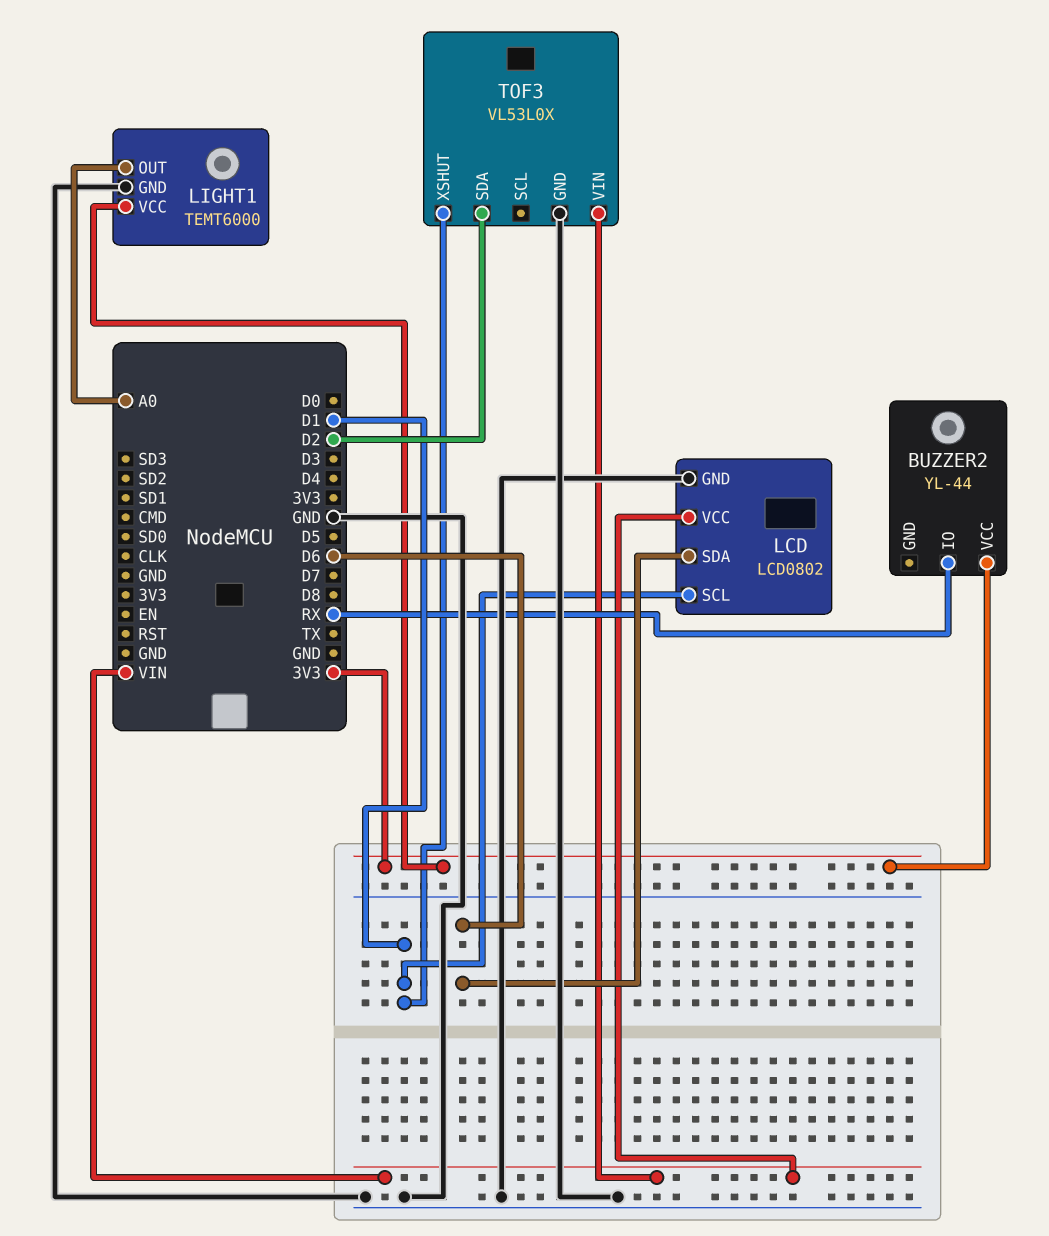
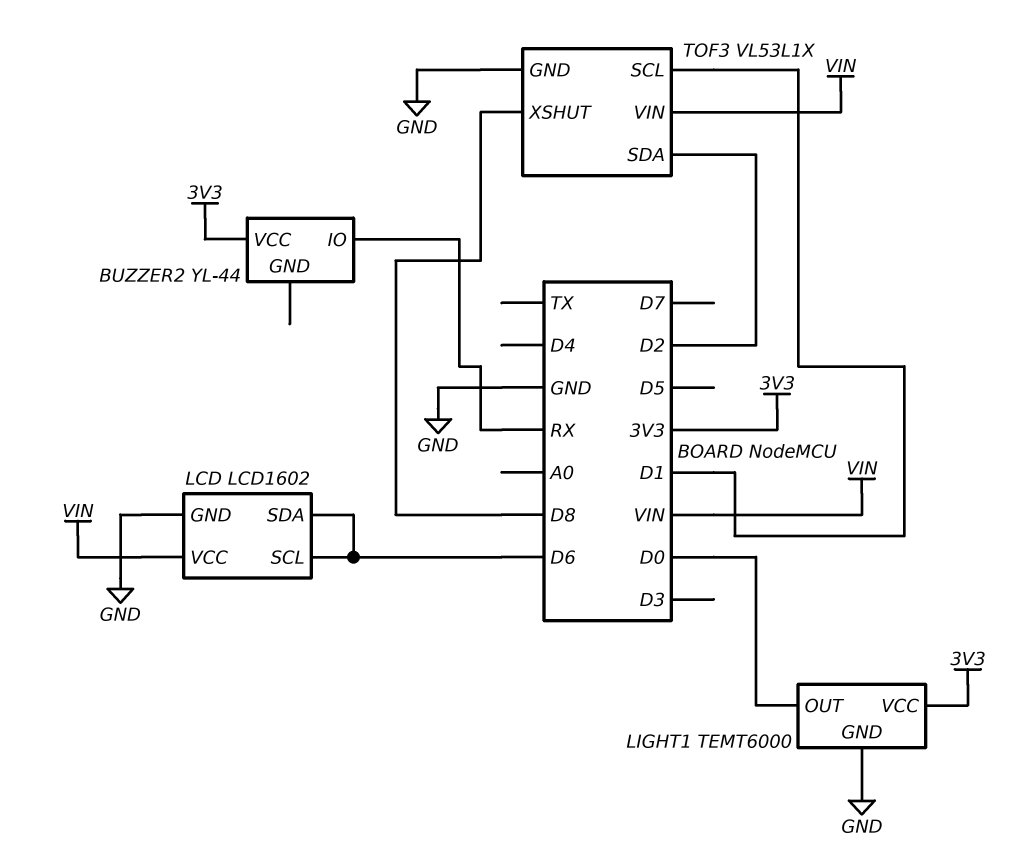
LCD: LCD0802 -> LCD1602
LCD pin SCL: D1 -> D6
LIGHT1 pin OUT: A0 -> D0
TOF3: VL53L0X -> VL53L1X
TOF3 pin SCL: none -> D1
TOF3 pin XSHUT: D1 -> D8

